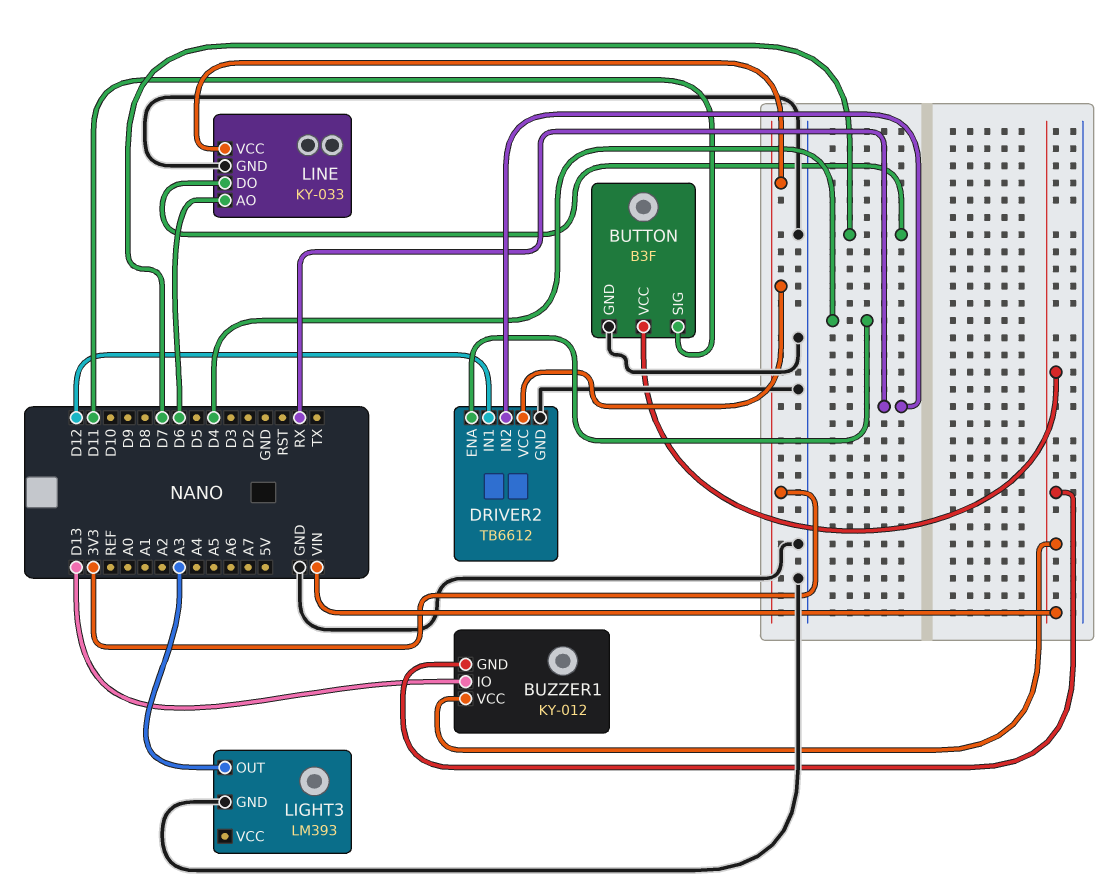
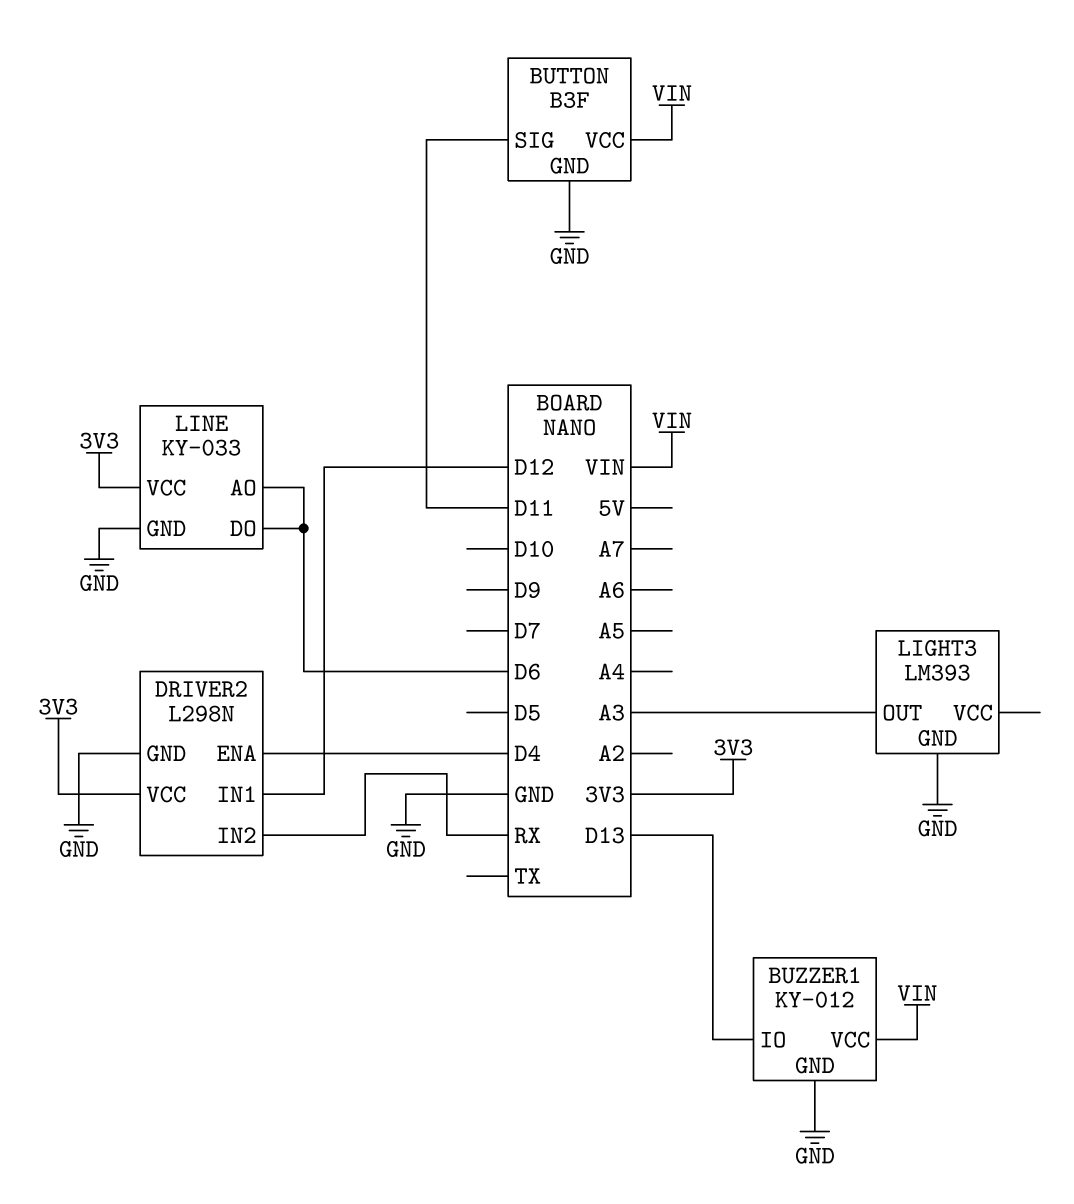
BUZZER1 pin GND: VIN -> GND
DRIVER2: TB6612 -> L298N
LINE pin DO: D7 -> D6

